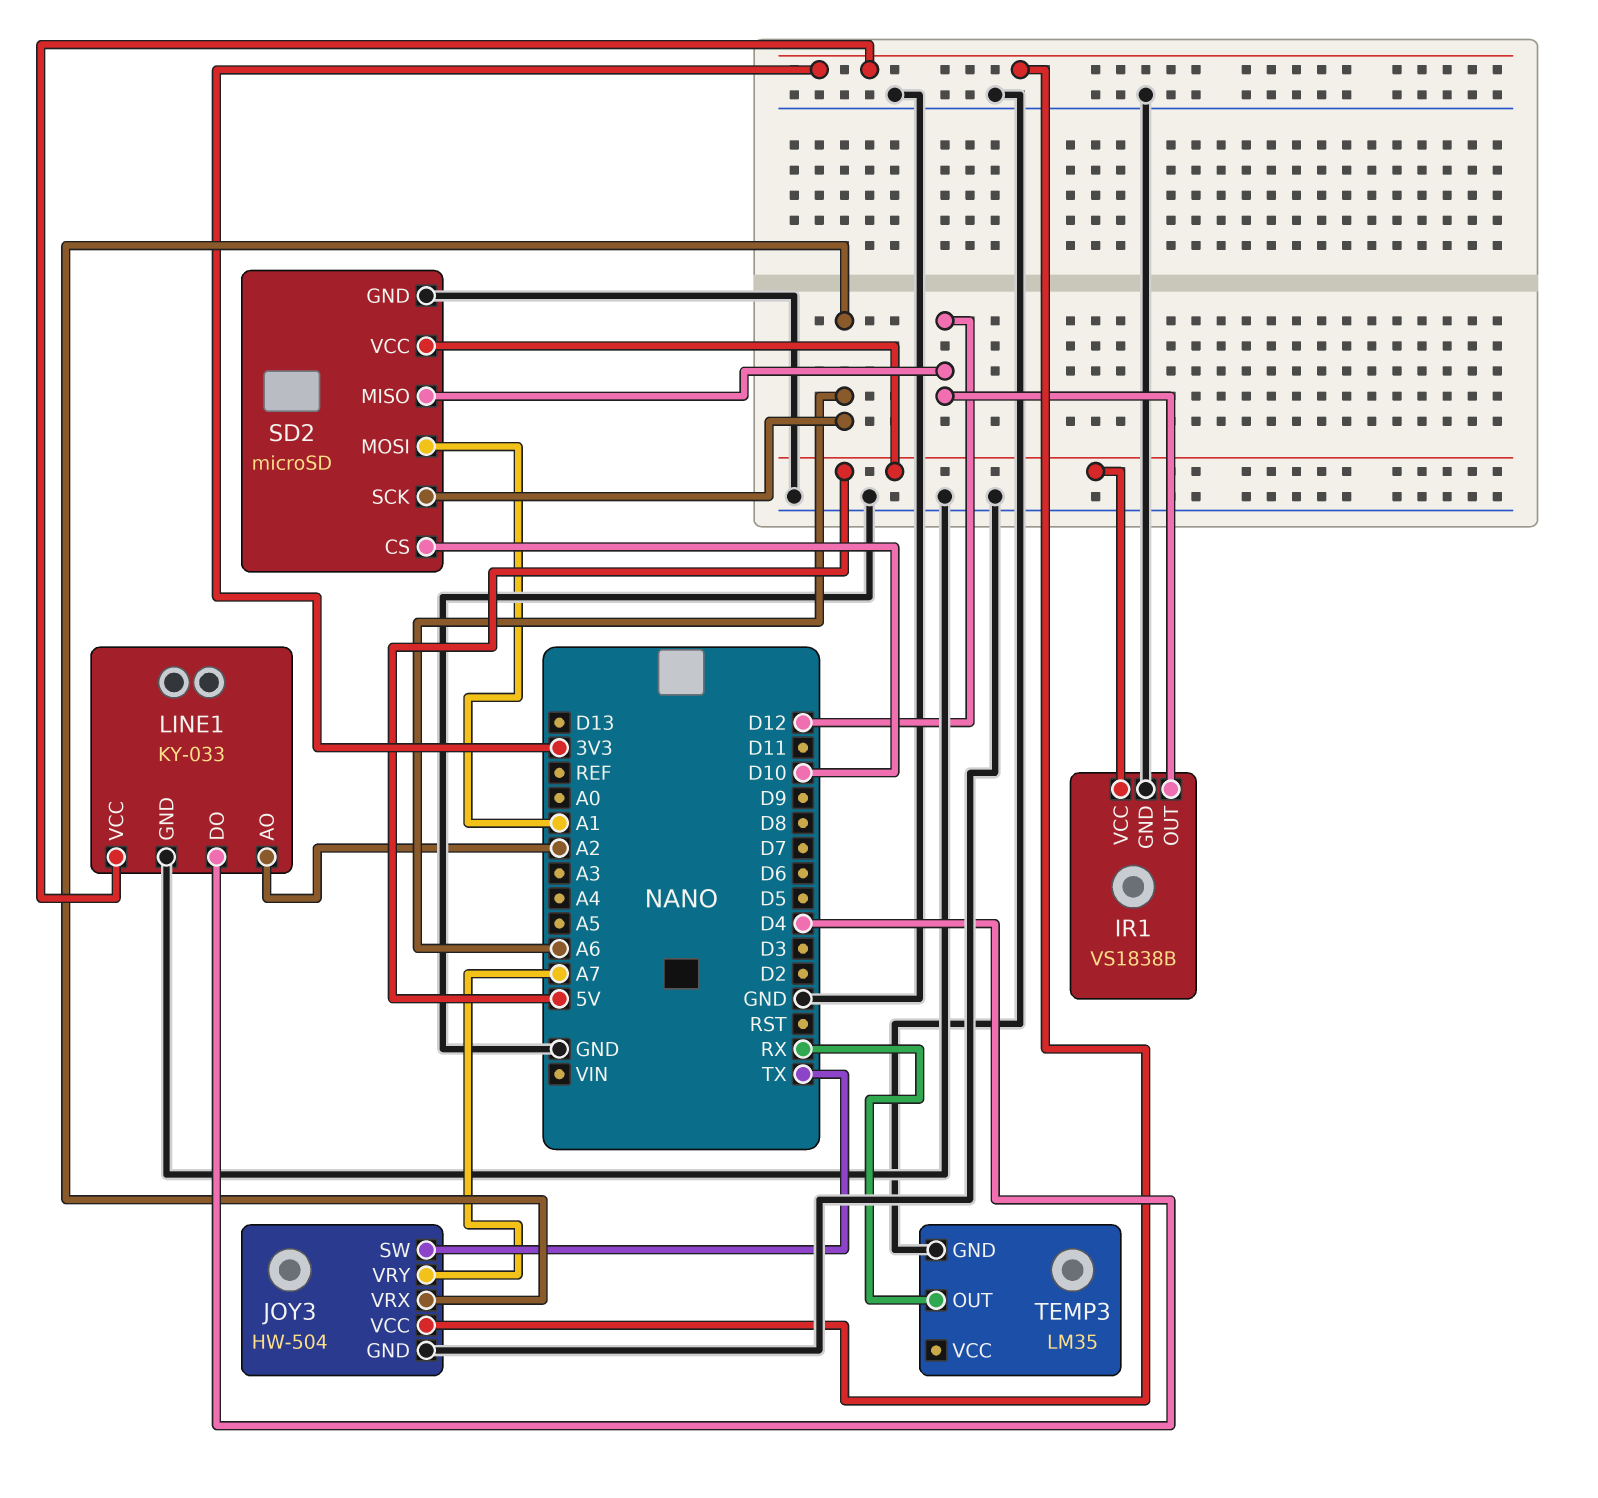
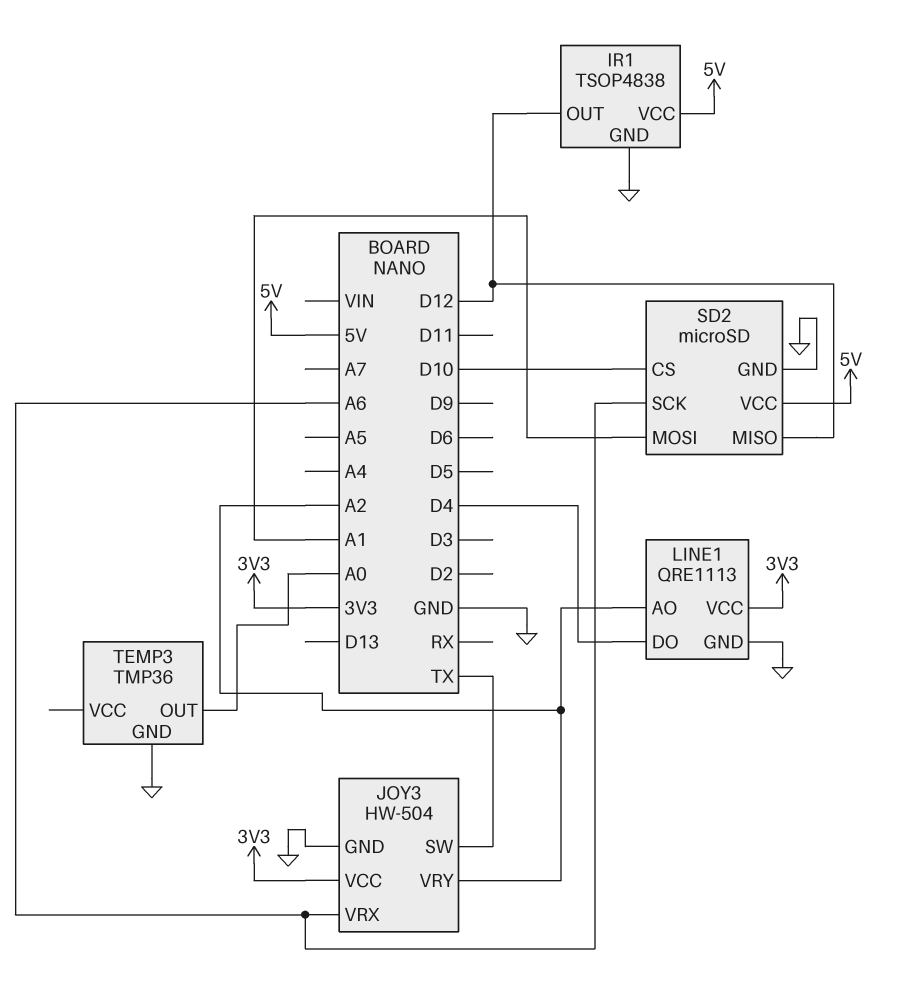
IR1: VS1838B -> TSOP4838
JOY3 pin VRY: A7 -> A2
LINE1: KY-033 -> QRE1113
TEMP3: LM35 -> TMP36
TEMP3 pin OUT: RX -> A0

